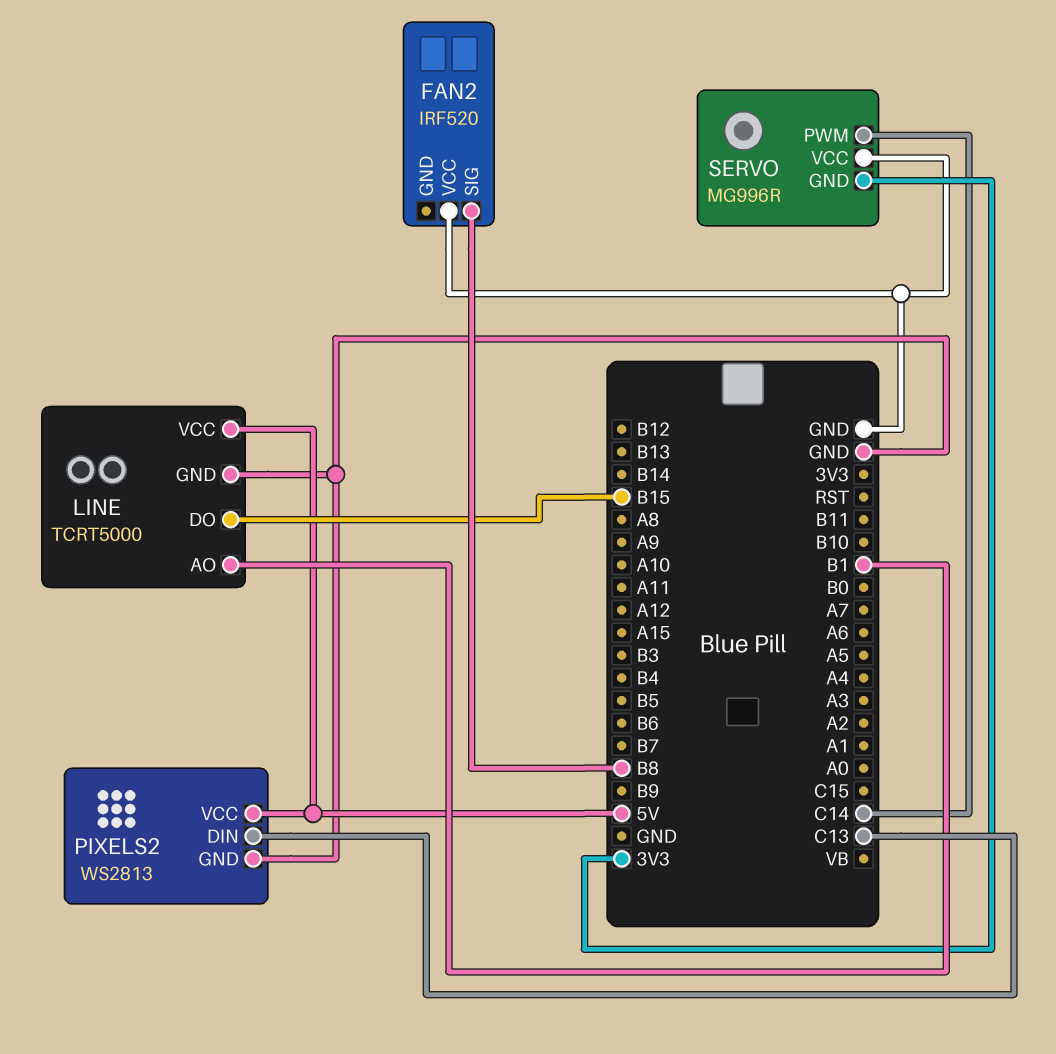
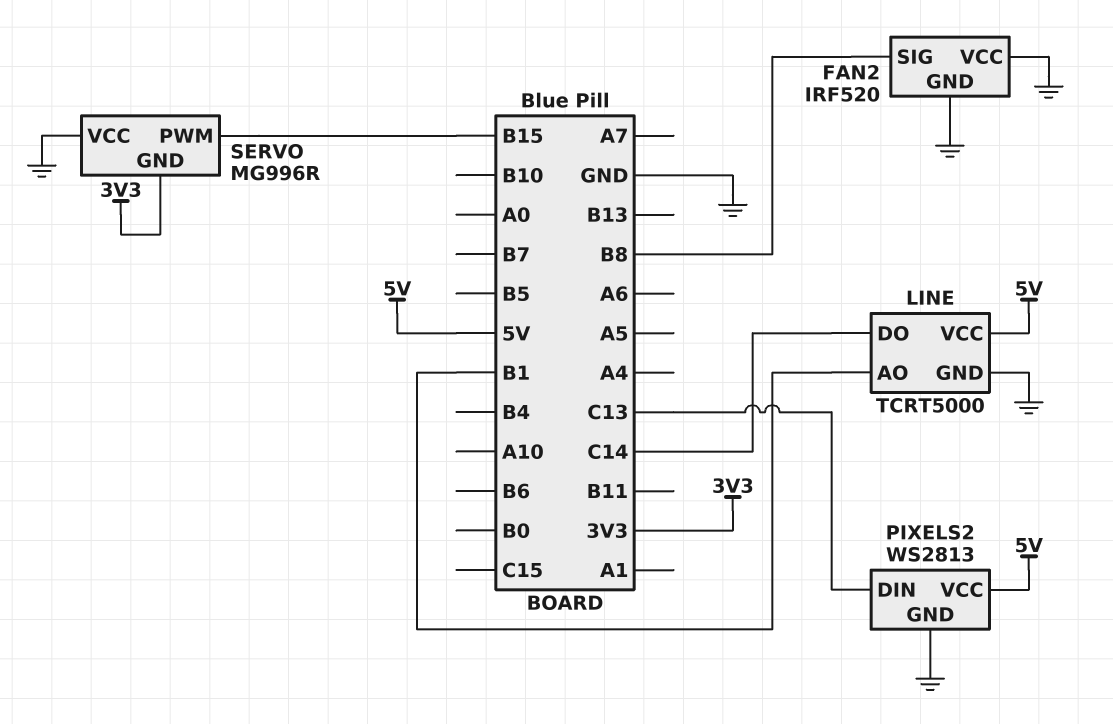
FAN2 pin GND: none -> GND
LINE pin DO: B15 -> C14
SERVO pin PWM: C14 -> B15

